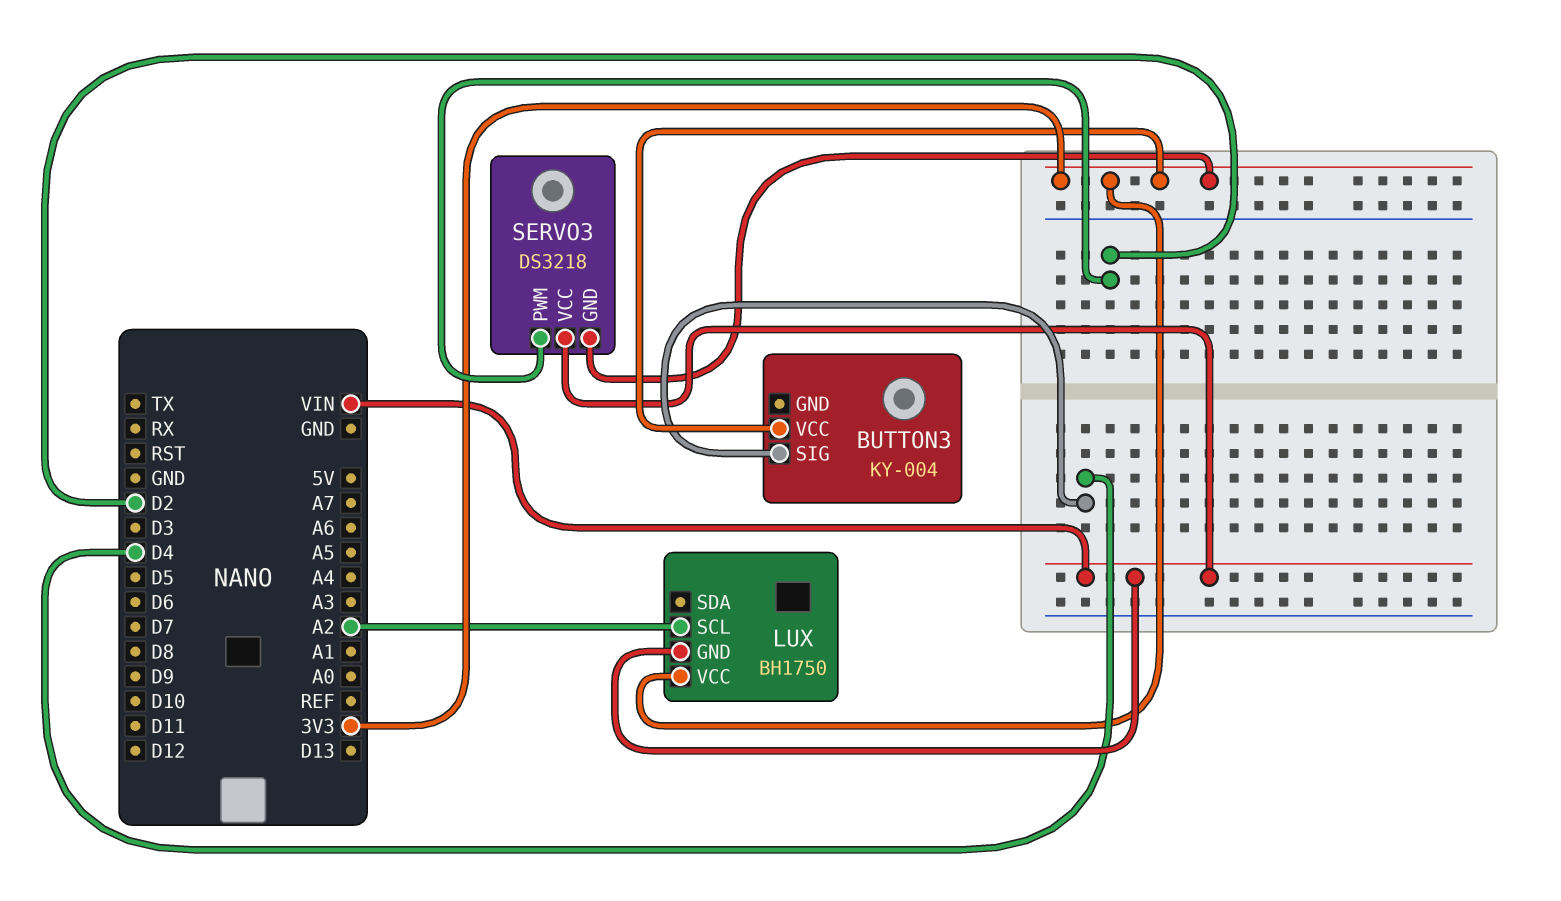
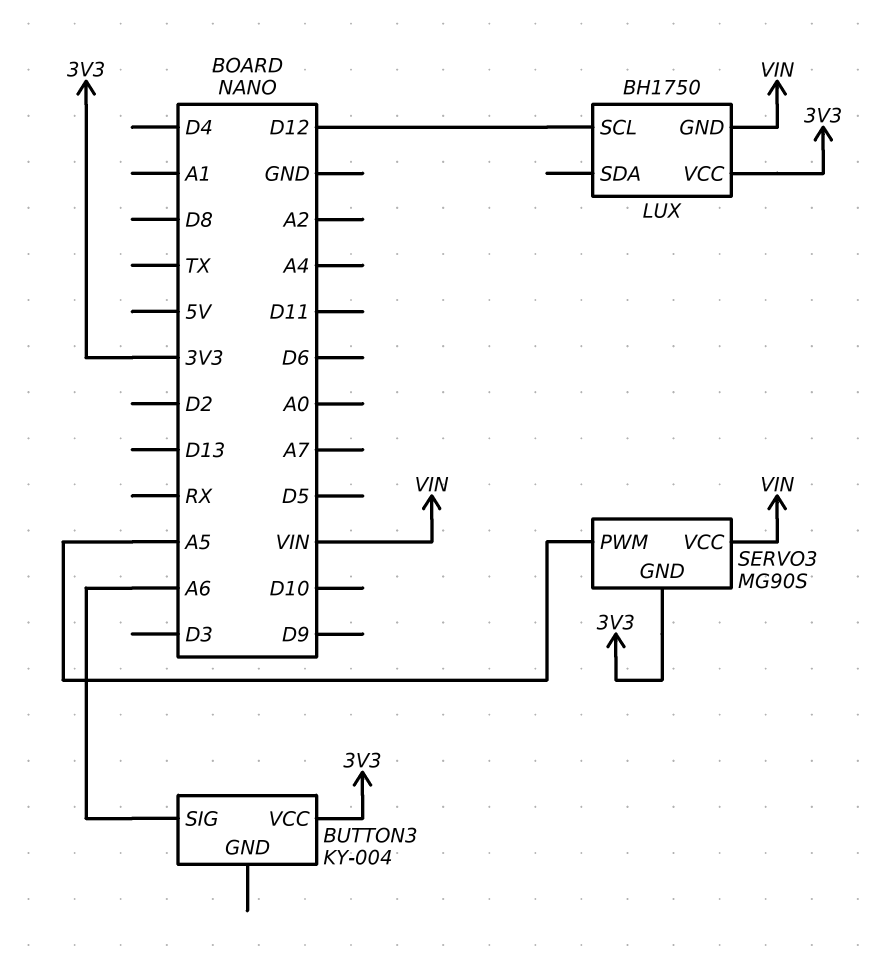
BUTTON3 pin SIG: D4 -> A6
LUX pin SCL: A2 -> D12
SERVO3: DS3218 -> MG90S
SERVO3 pin PWM: D2 -> A5

